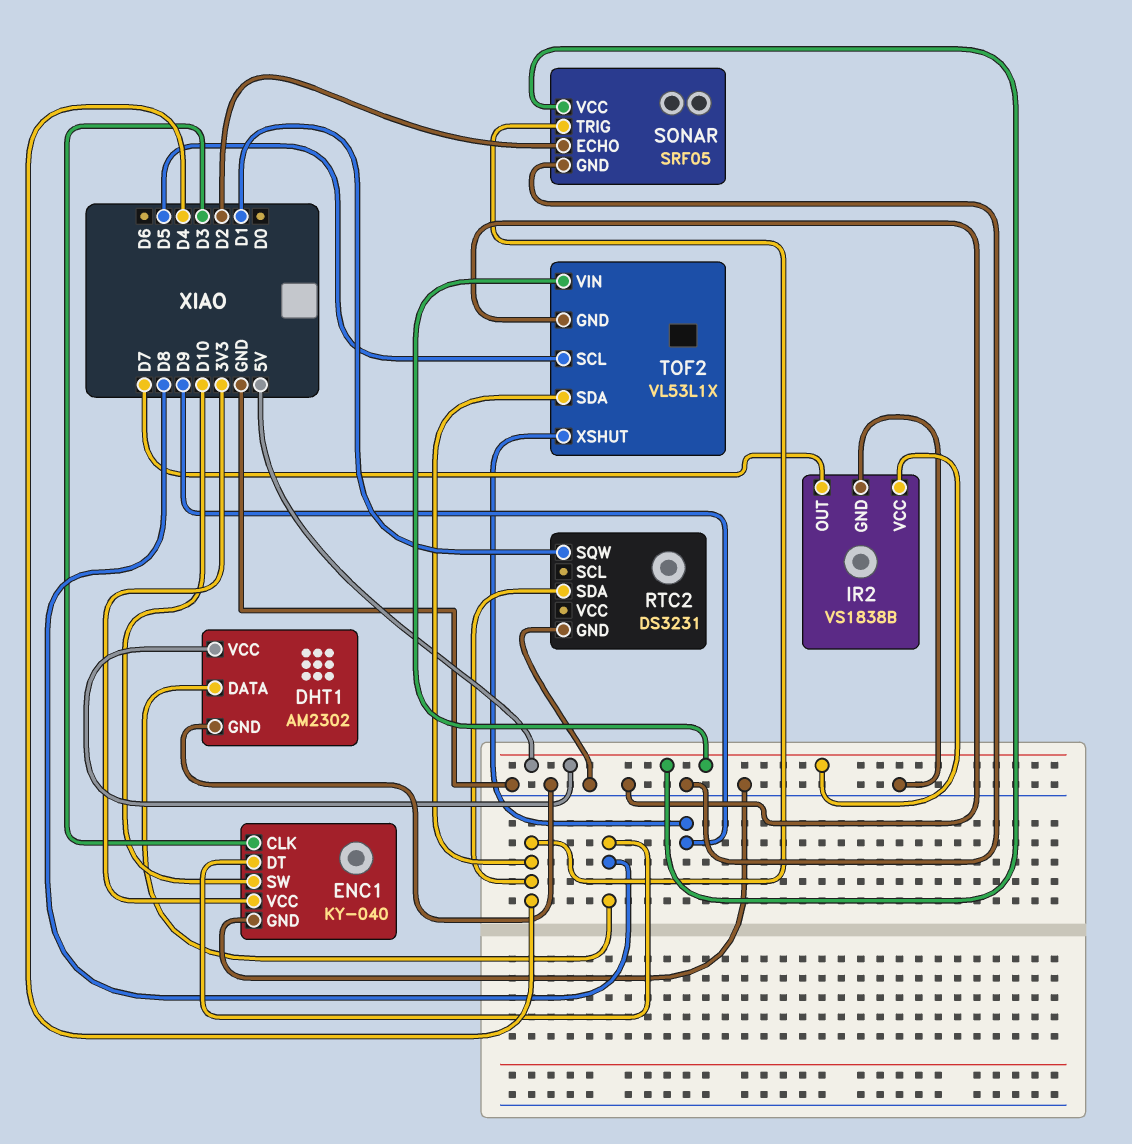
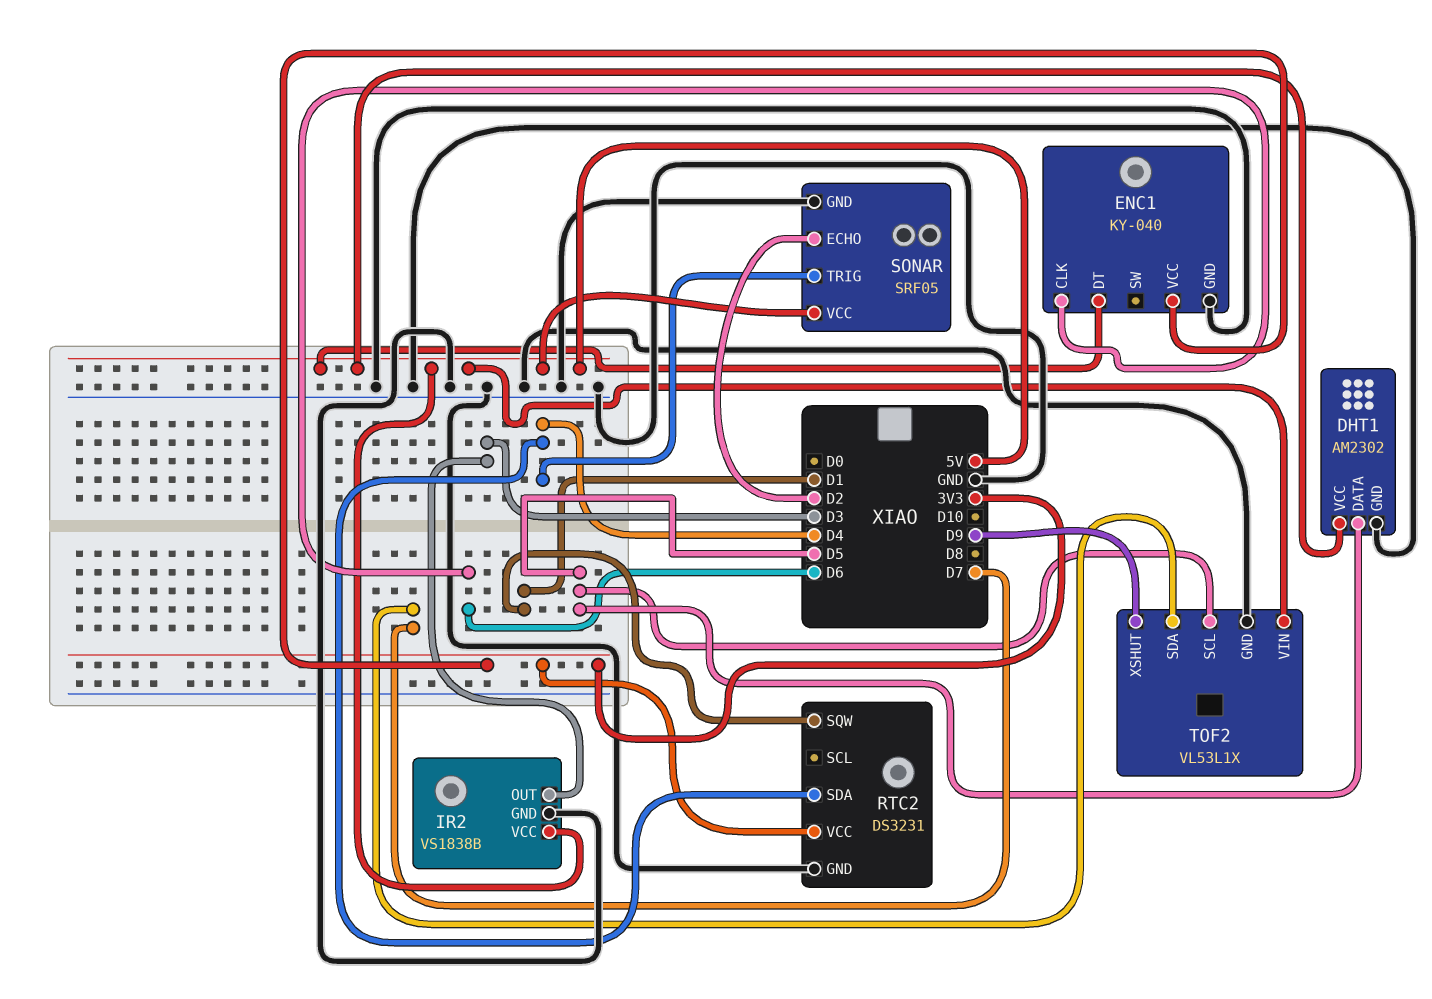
DHT1 pin DATA: D8 -> D5
ENC1 pin CLK: D3 -> D6
ENC1 pin DT: D8 -> 5V
ENC1 pin SW: D10 -> none
IR2 pin OUT: D7 -> D3
RTC2 pin VCC: none -> 3V3
TOF2 pin SDA: D4 -> D7

